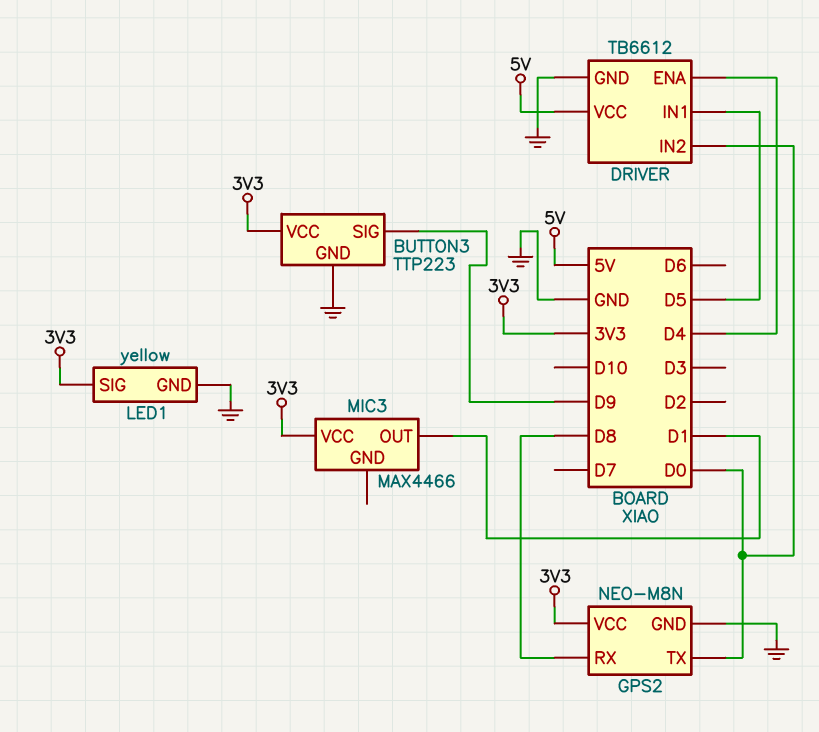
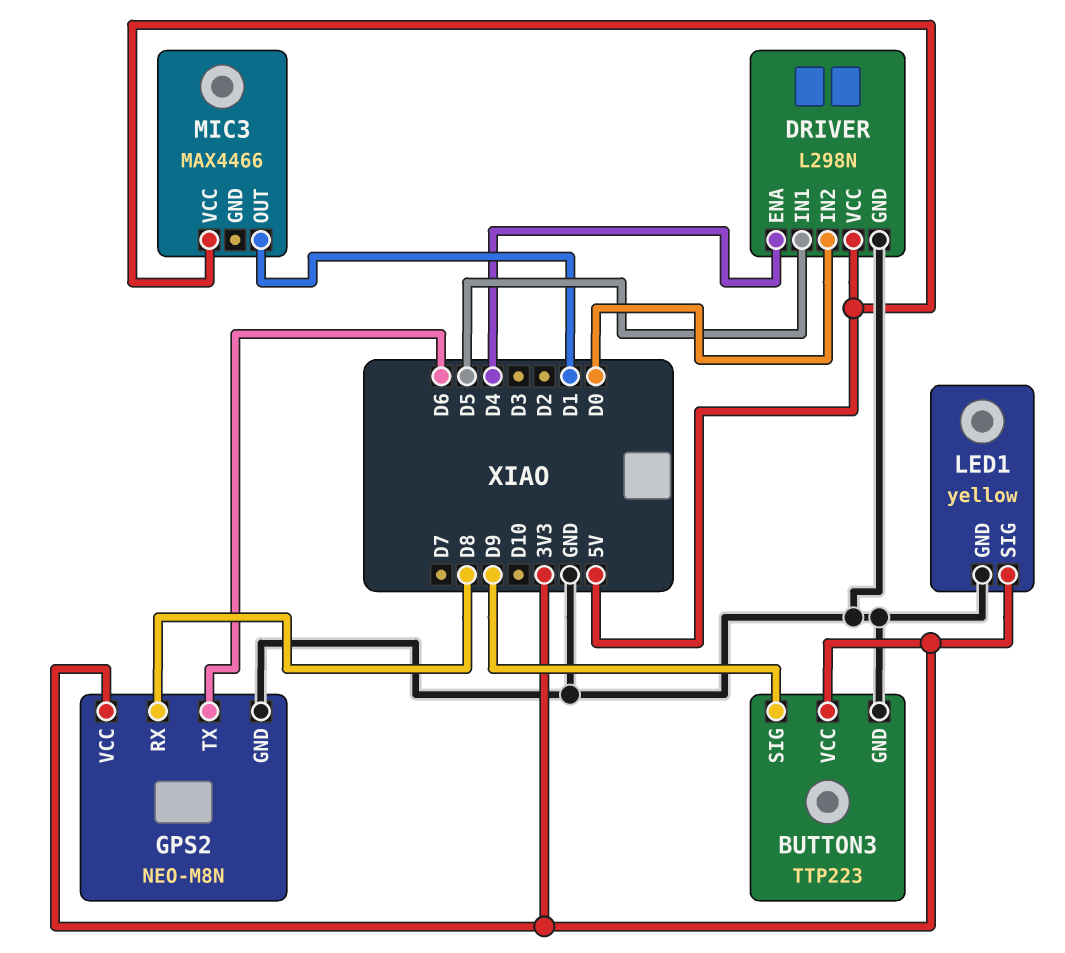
DRIVER: TB6612 -> L298N
GPS2 pin TX: D0 -> D6
MIC3 pin VCC: 3V3 -> 5V

